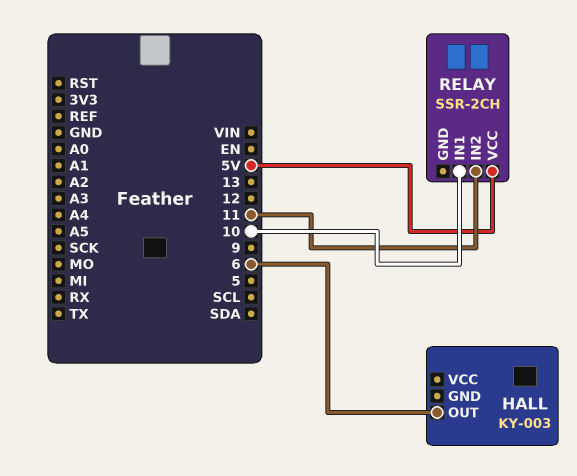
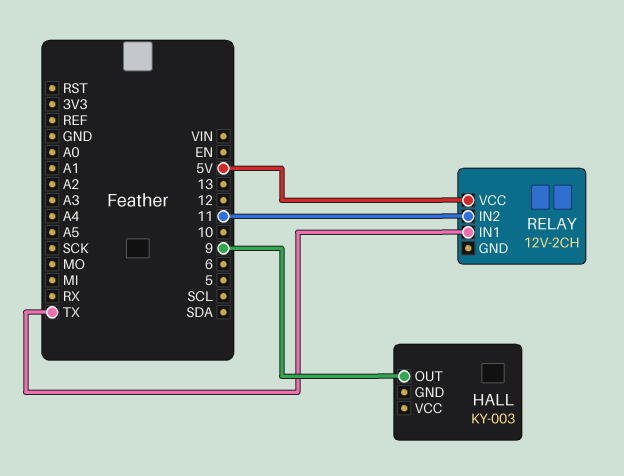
HALL pin OUT: 6 -> 9
RELAY: SSR-2CH -> 12V-2CH
RELAY pin IN1: 10 -> TX

